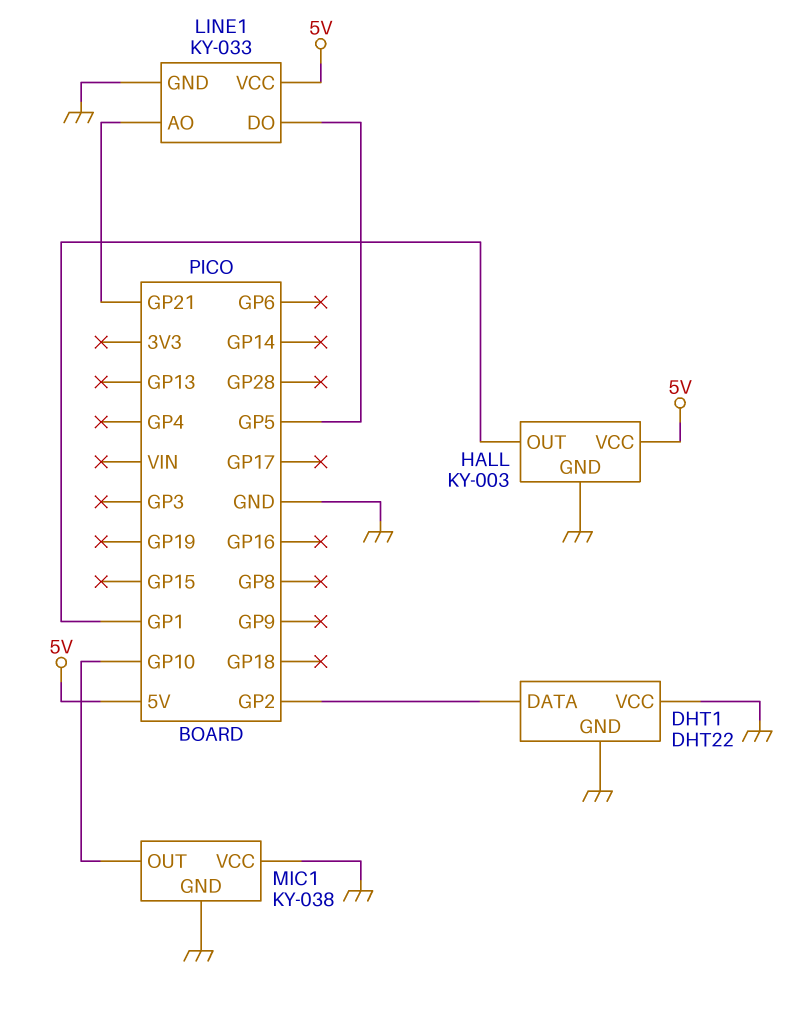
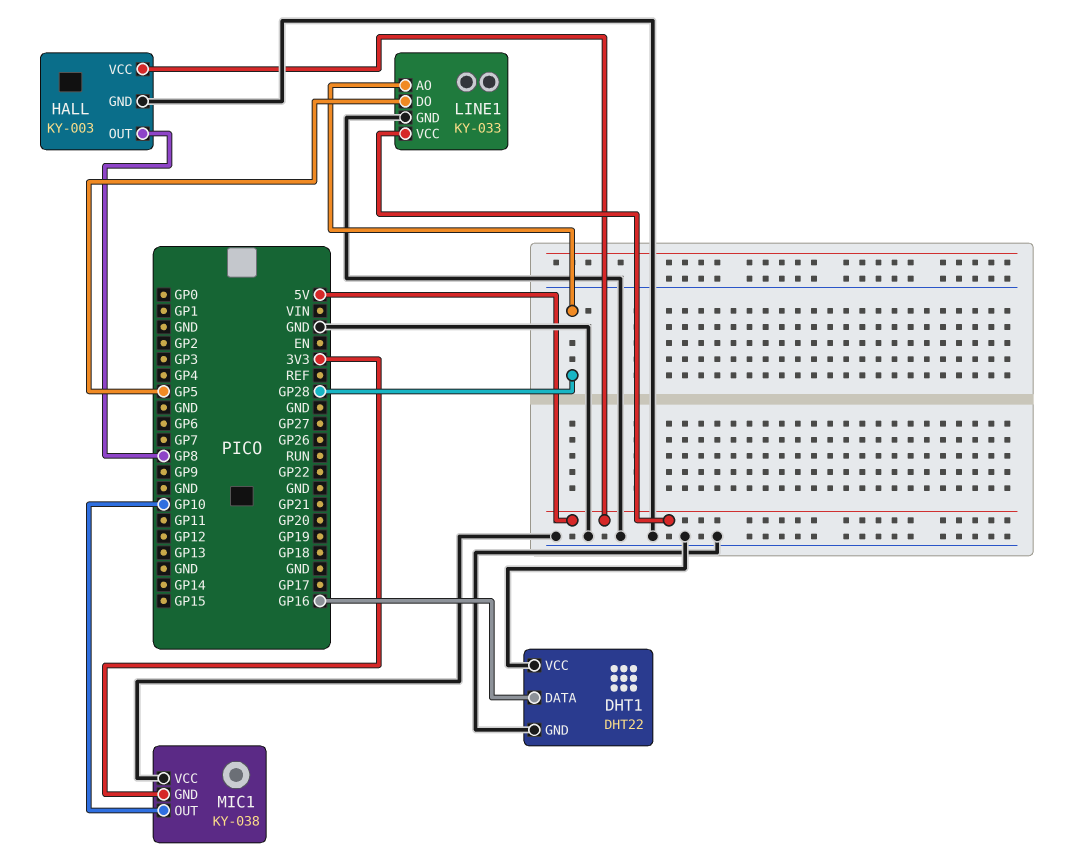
DHT1 pin DATA: GP2 -> GP16
HALL pin OUT: GP1 -> GP8
LINE1 pin AO: GP21 -> GP28
MIC1 pin GND: GND -> 3V3

